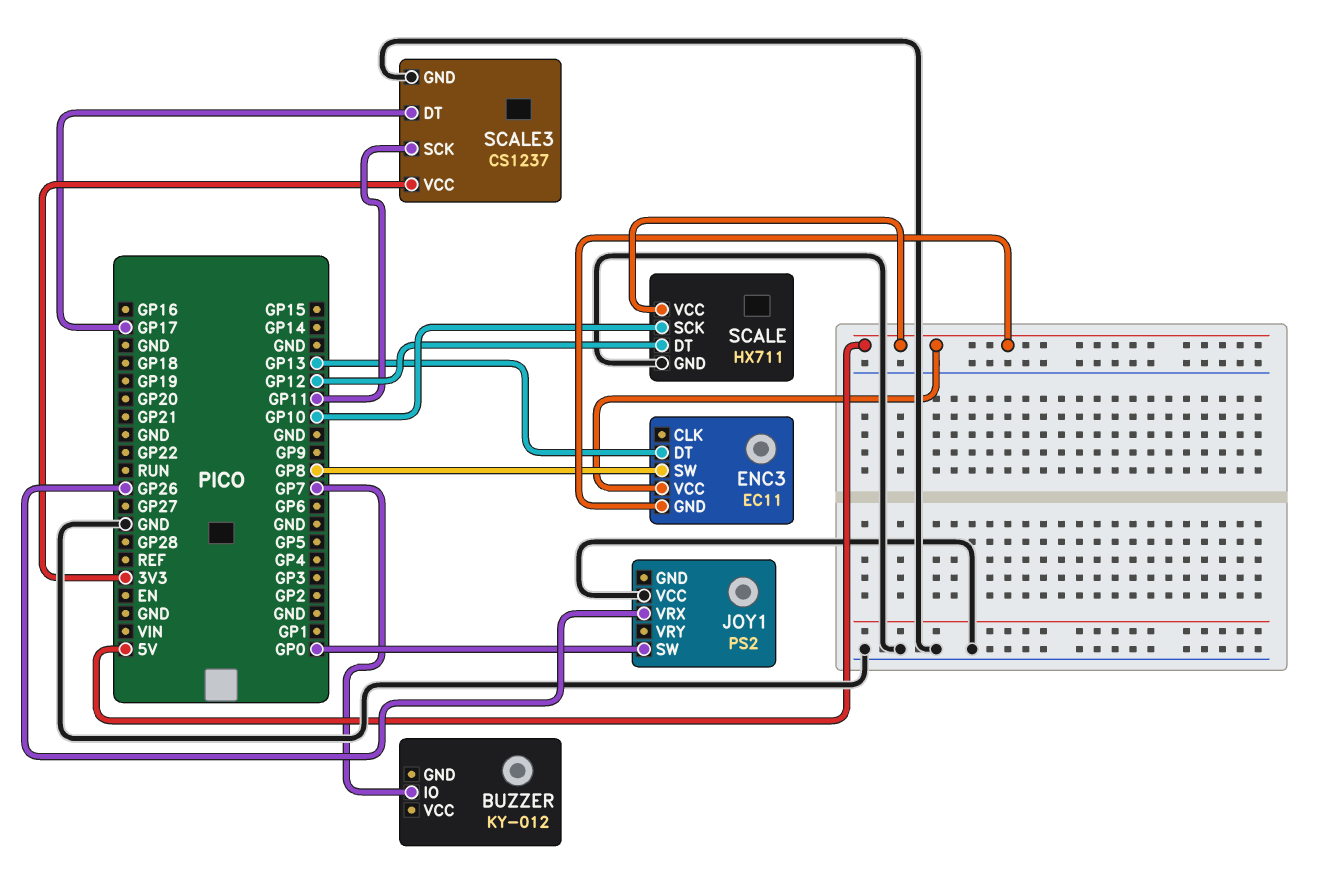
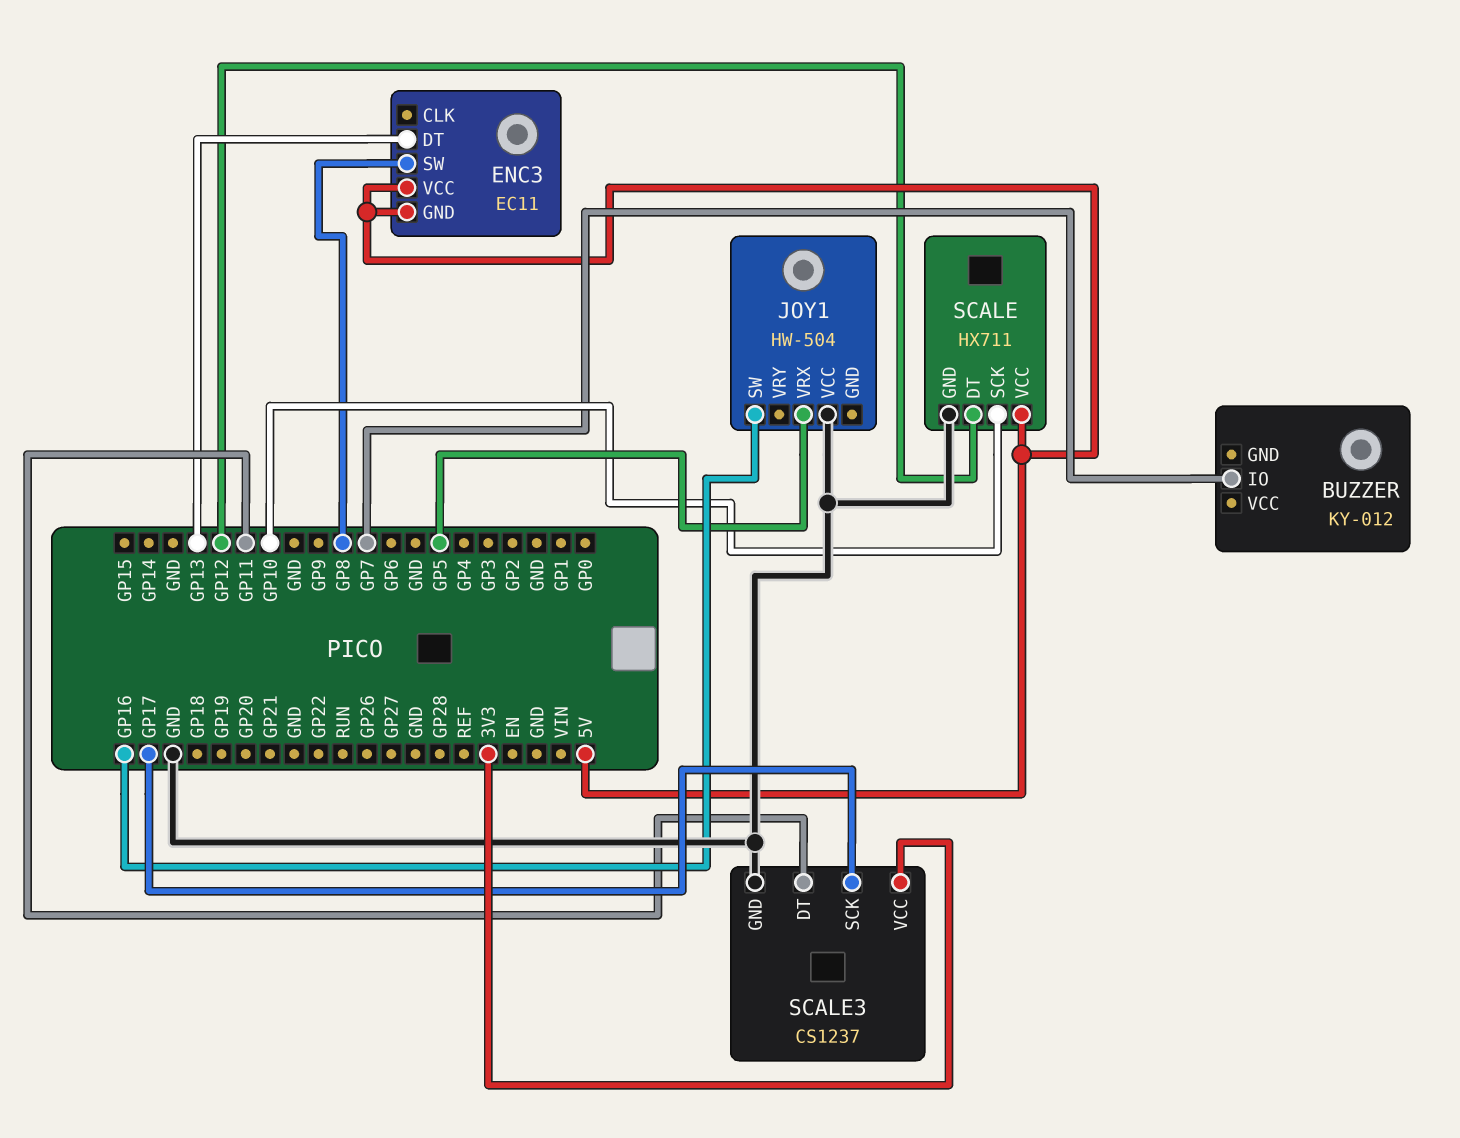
JOY1: PS2 -> HW-504
JOY1 pin SW: GP0 -> GP16
JOY1 pin VRX: GP26 -> GP5
SCALE3 pin DT: GP17 -> GP11
SCALE3 pin SCK: GP11 -> GP17

